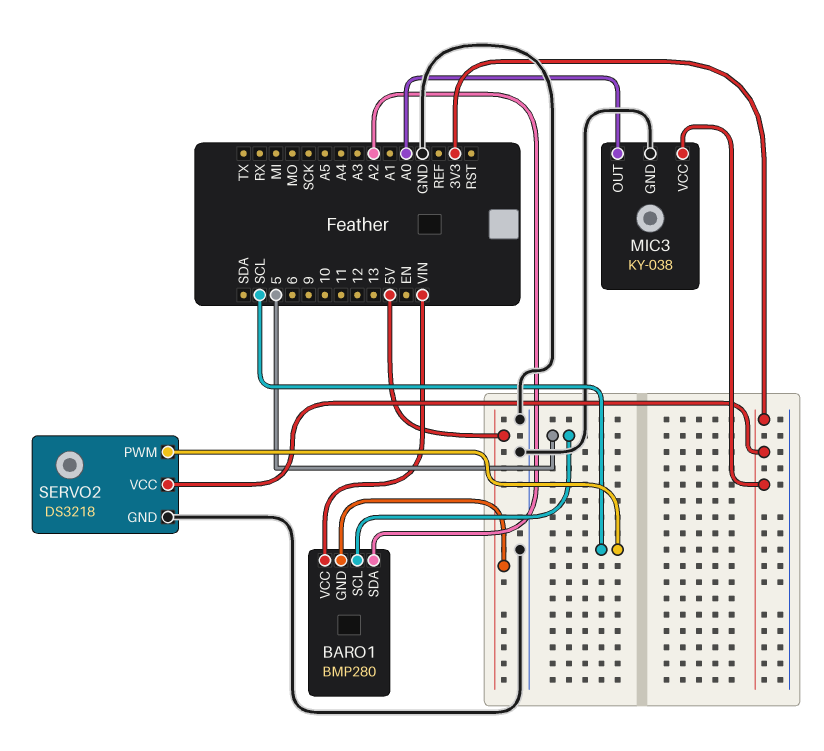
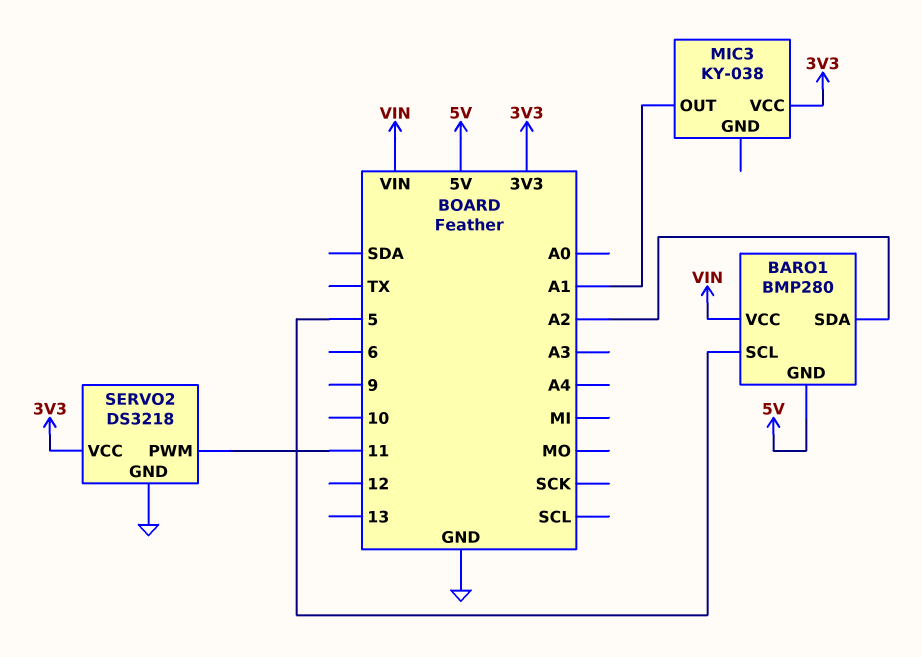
MIC3 pin GND: GND -> none
MIC3 pin OUT: A0 -> A1
SERVO2 pin PWM: SCL -> 11

